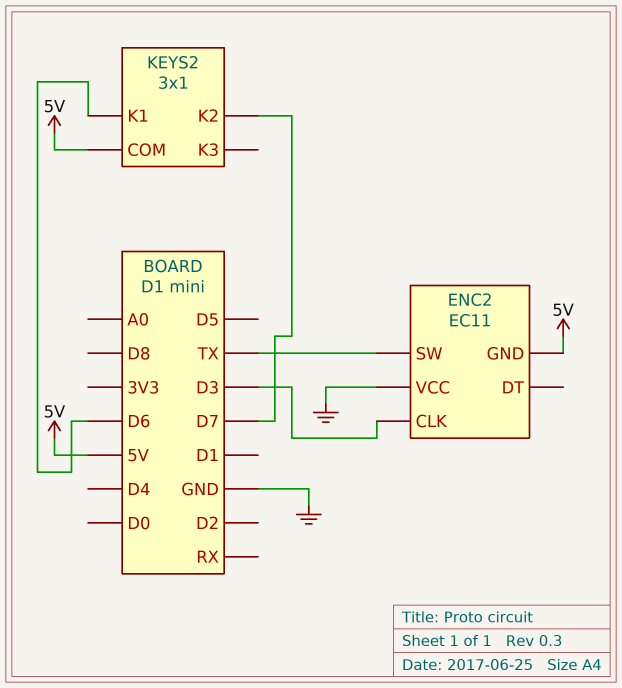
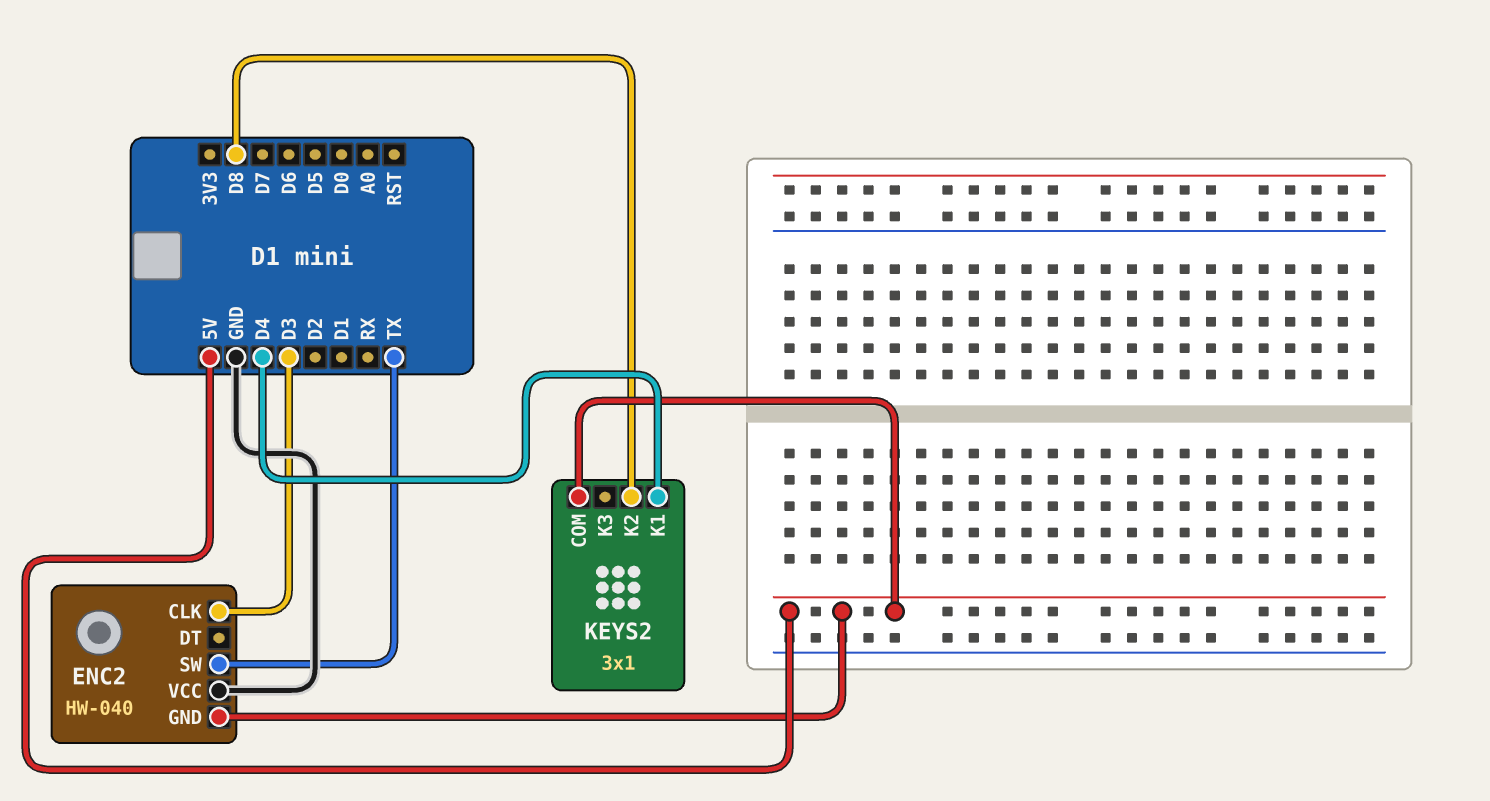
ENC2: EC11 -> HW-040
KEYS2 pin K1: D6 -> D4
KEYS2 pin K2: D7 -> D8

